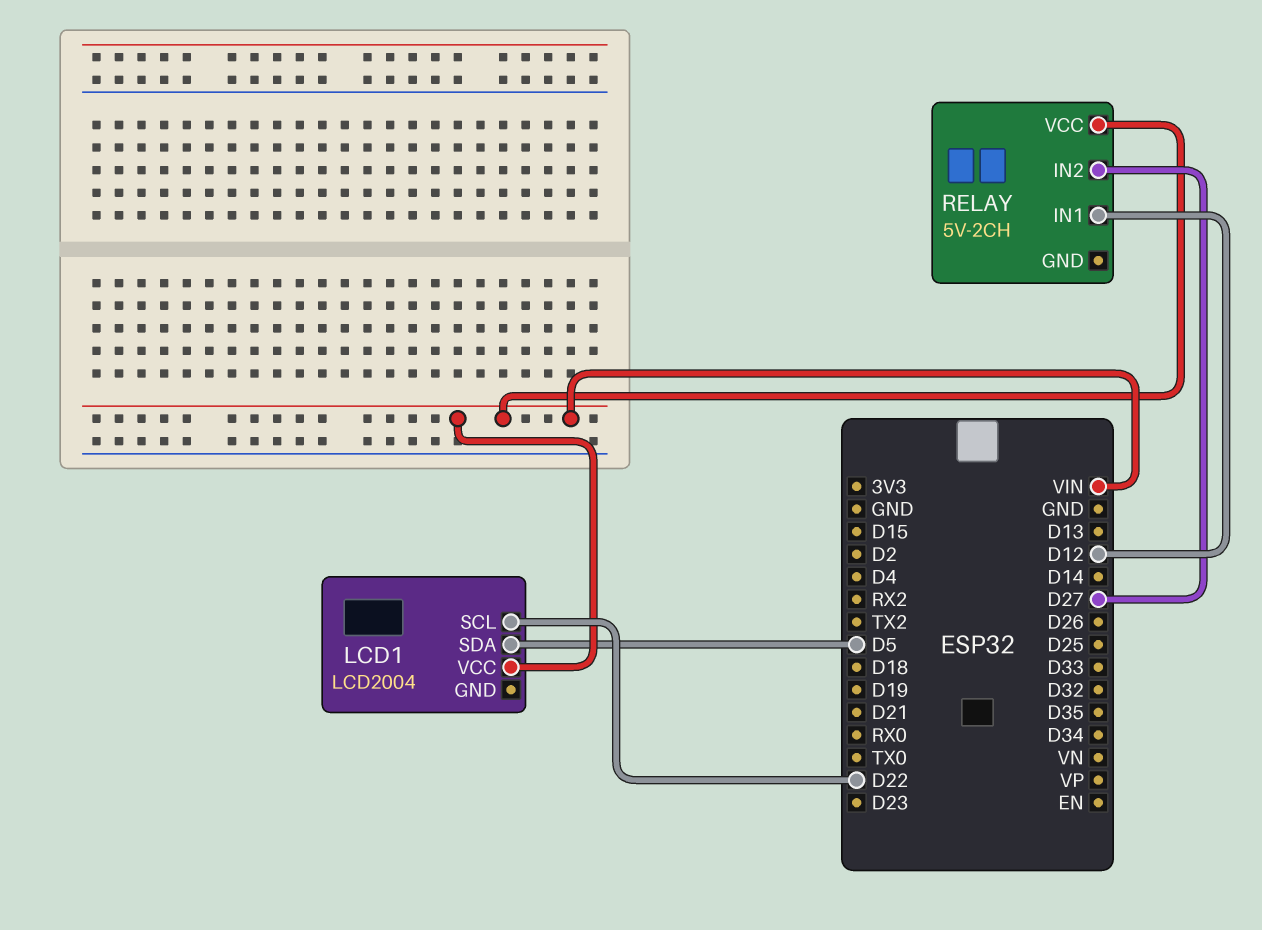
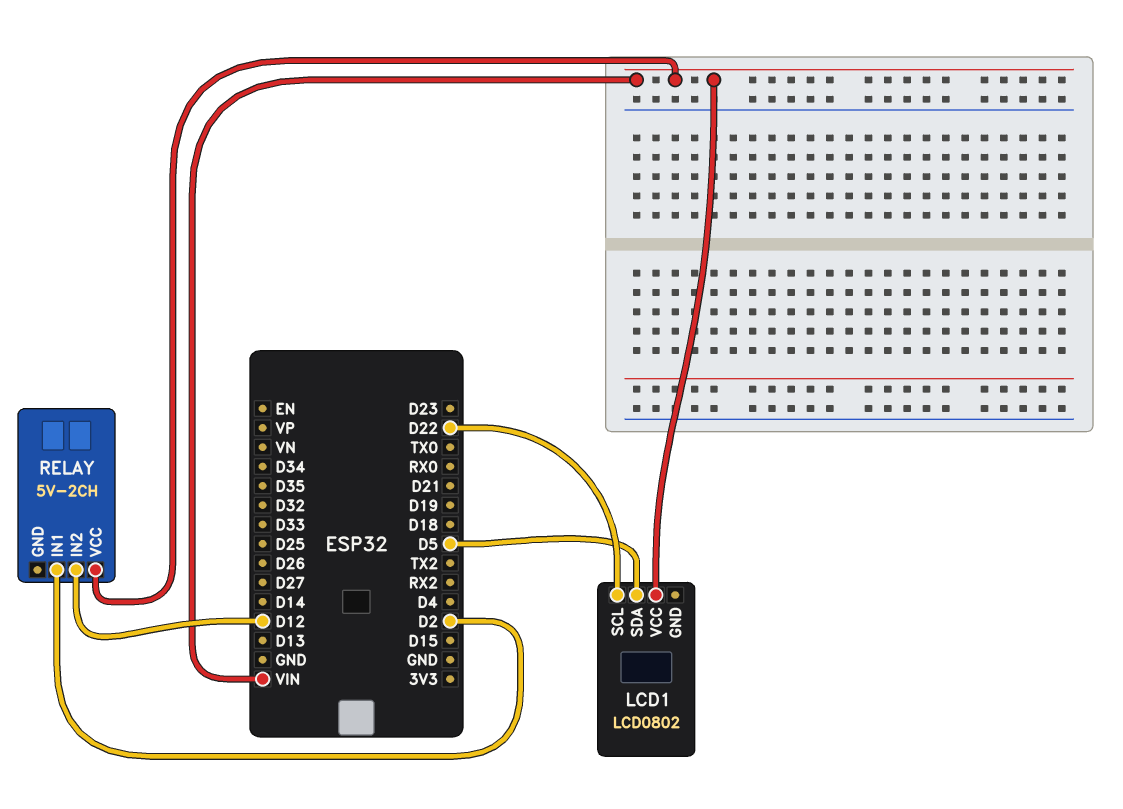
LCD1: LCD2004 -> LCD0802
RELAY pin IN1: D12 -> D2
RELAY pin IN2: D27 -> D12

